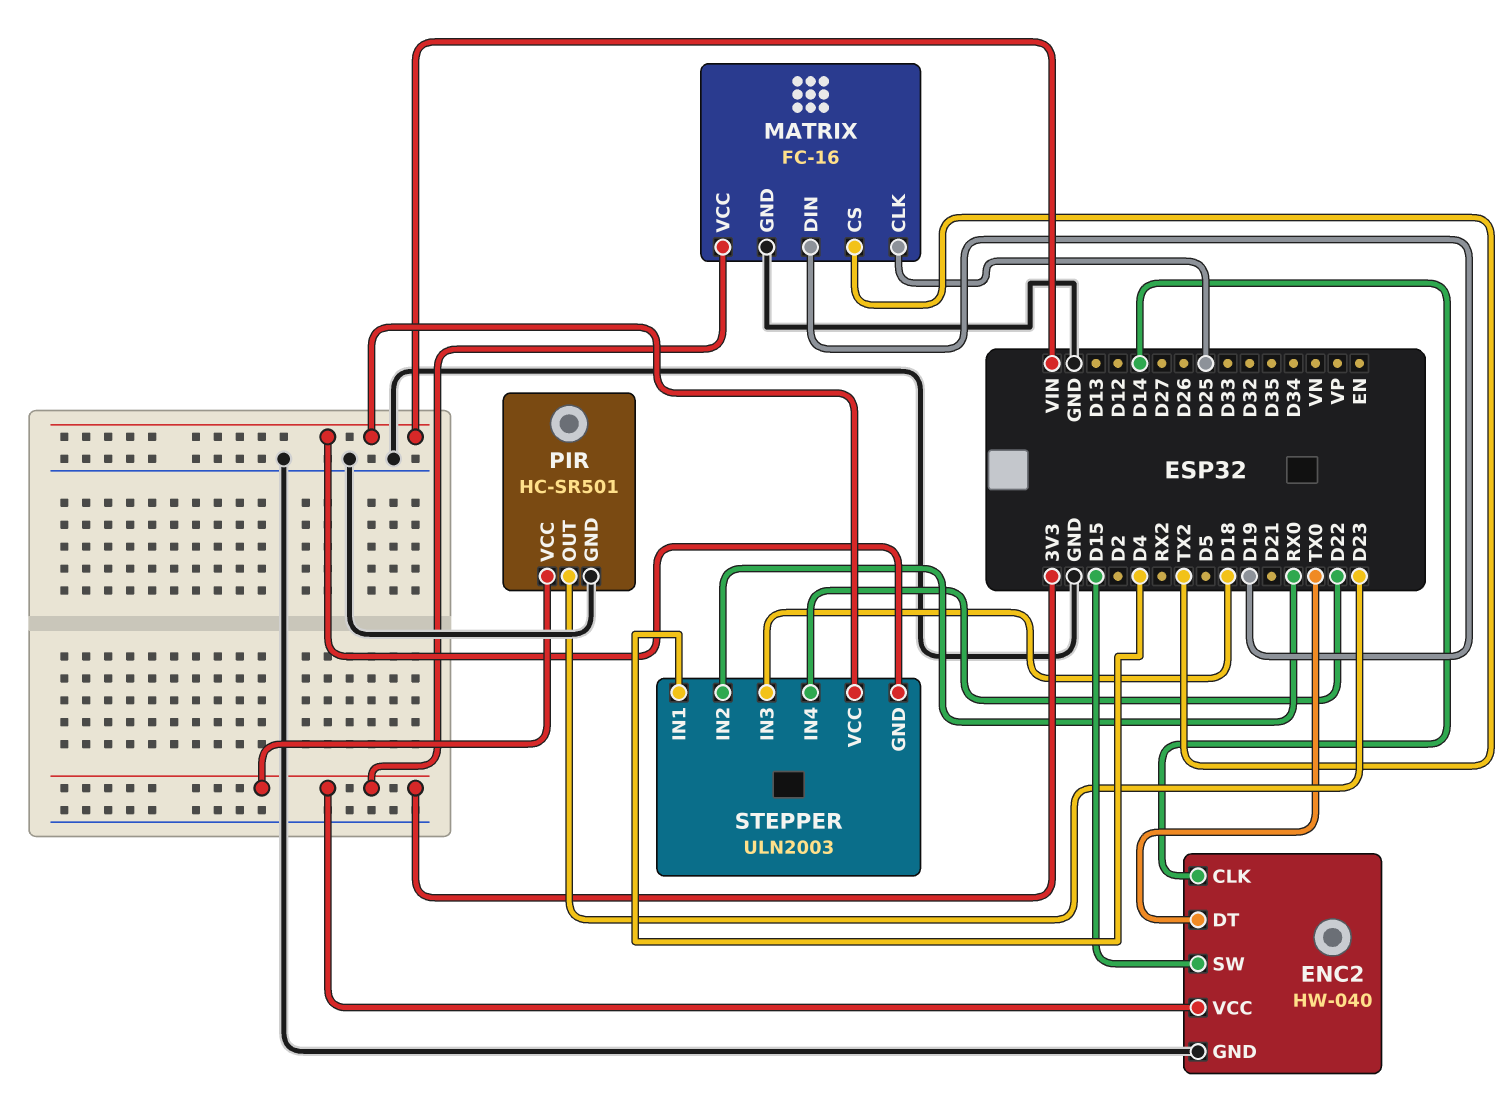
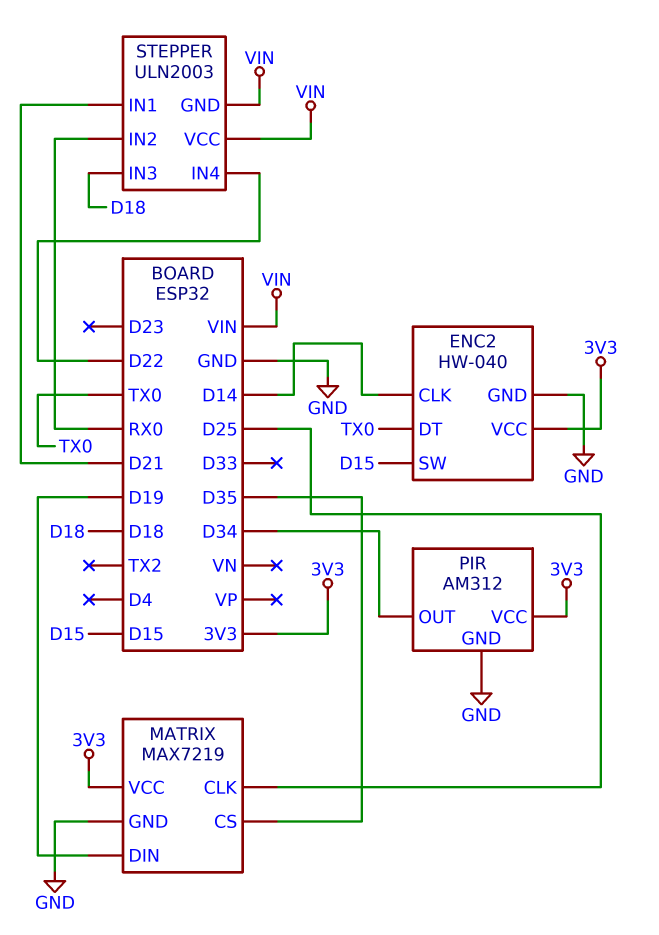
MATRIX: FC-16 -> MAX7219
MATRIX pin CS: TX2 -> D35
PIR: HC-SR501 -> AM312
PIR pin OUT: D23 -> D34
STEPPER pin IN1: D4 -> D21

